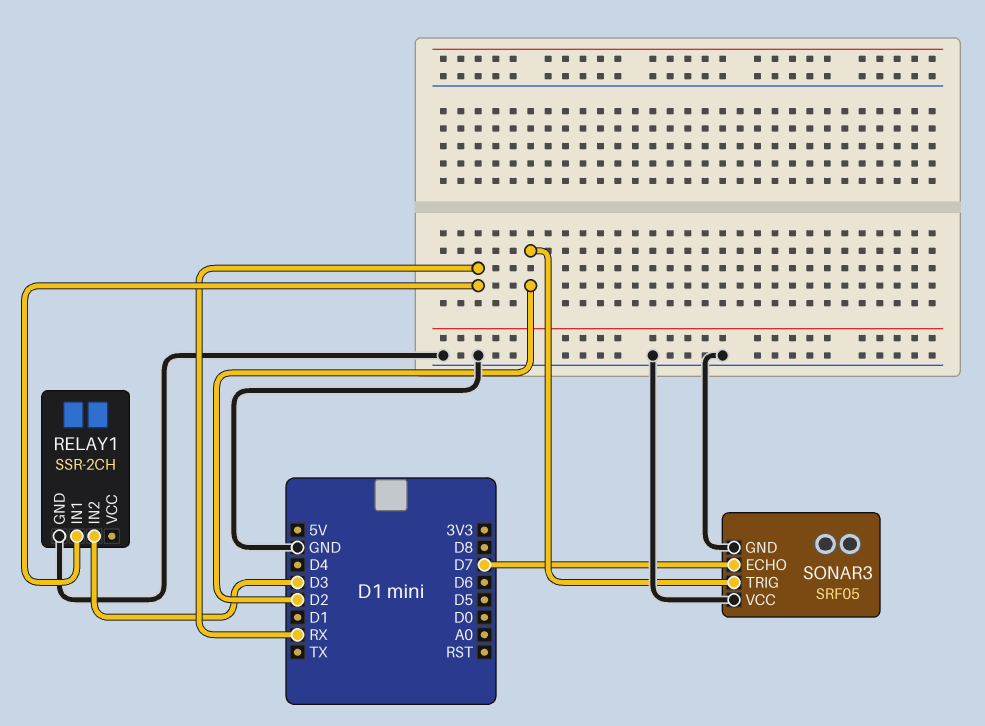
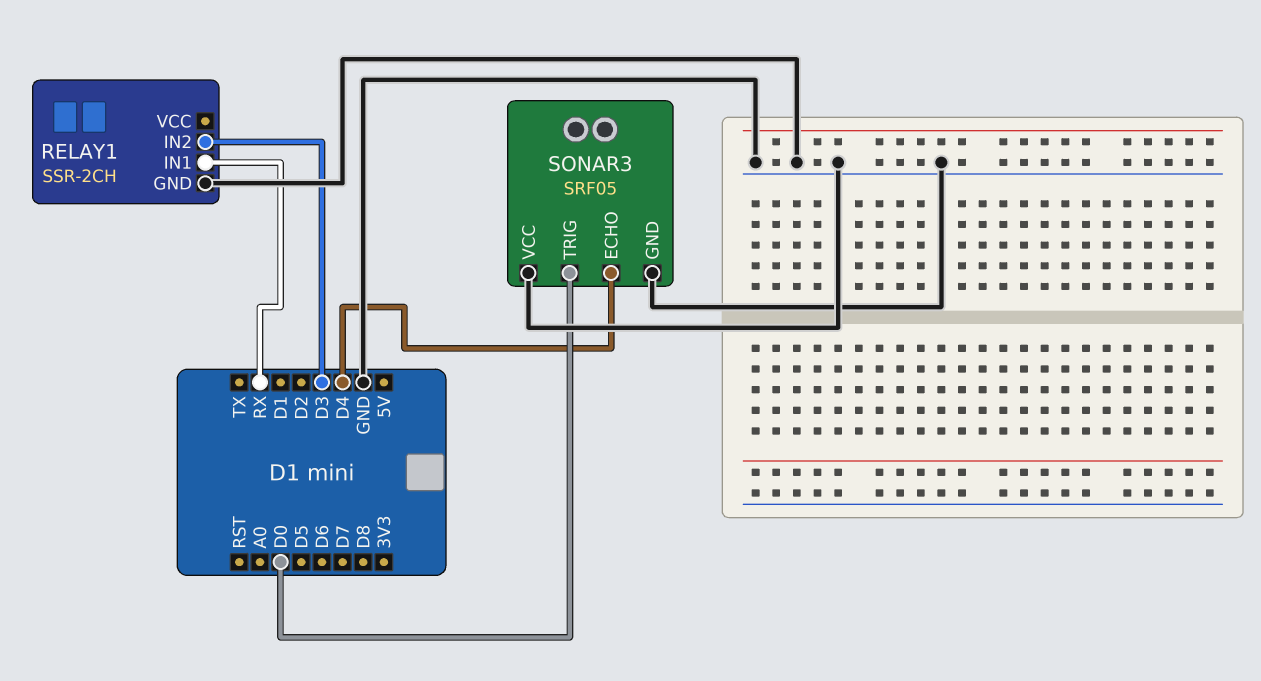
SONAR3 pin ECHO: D7 -> D4
SONAR3 pin TRIG: D2 -> D0

